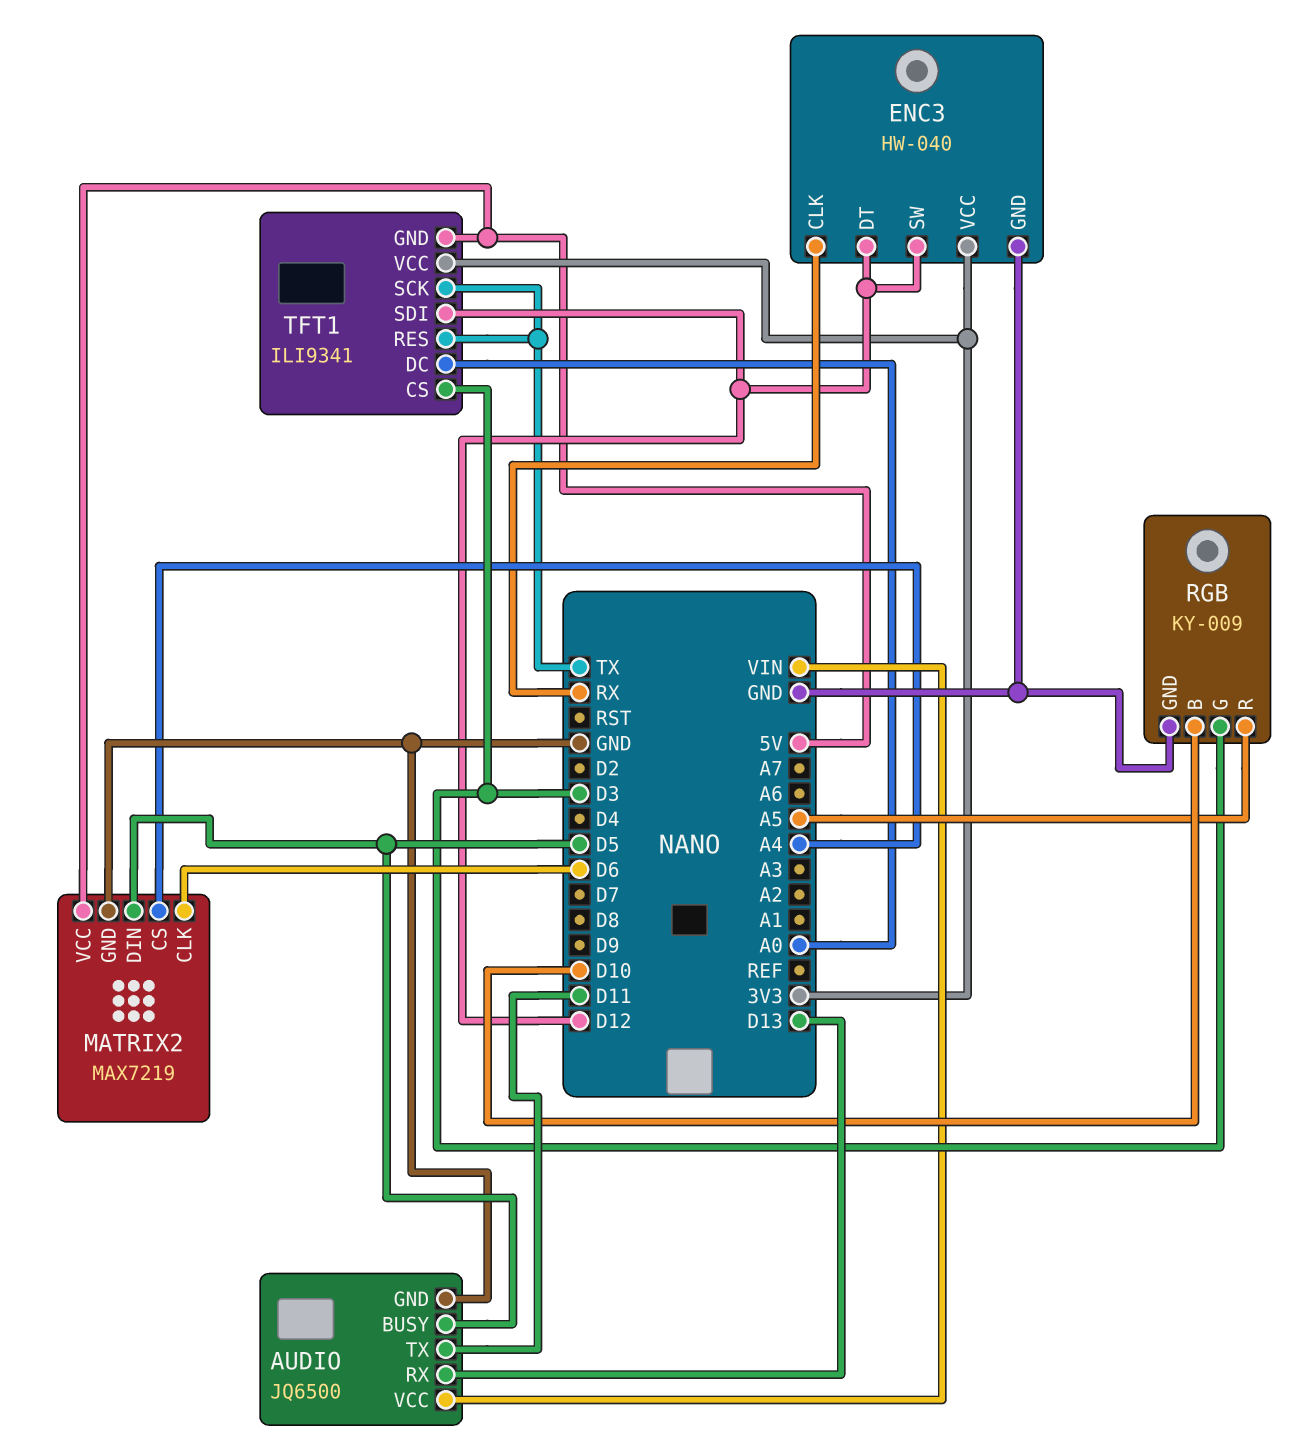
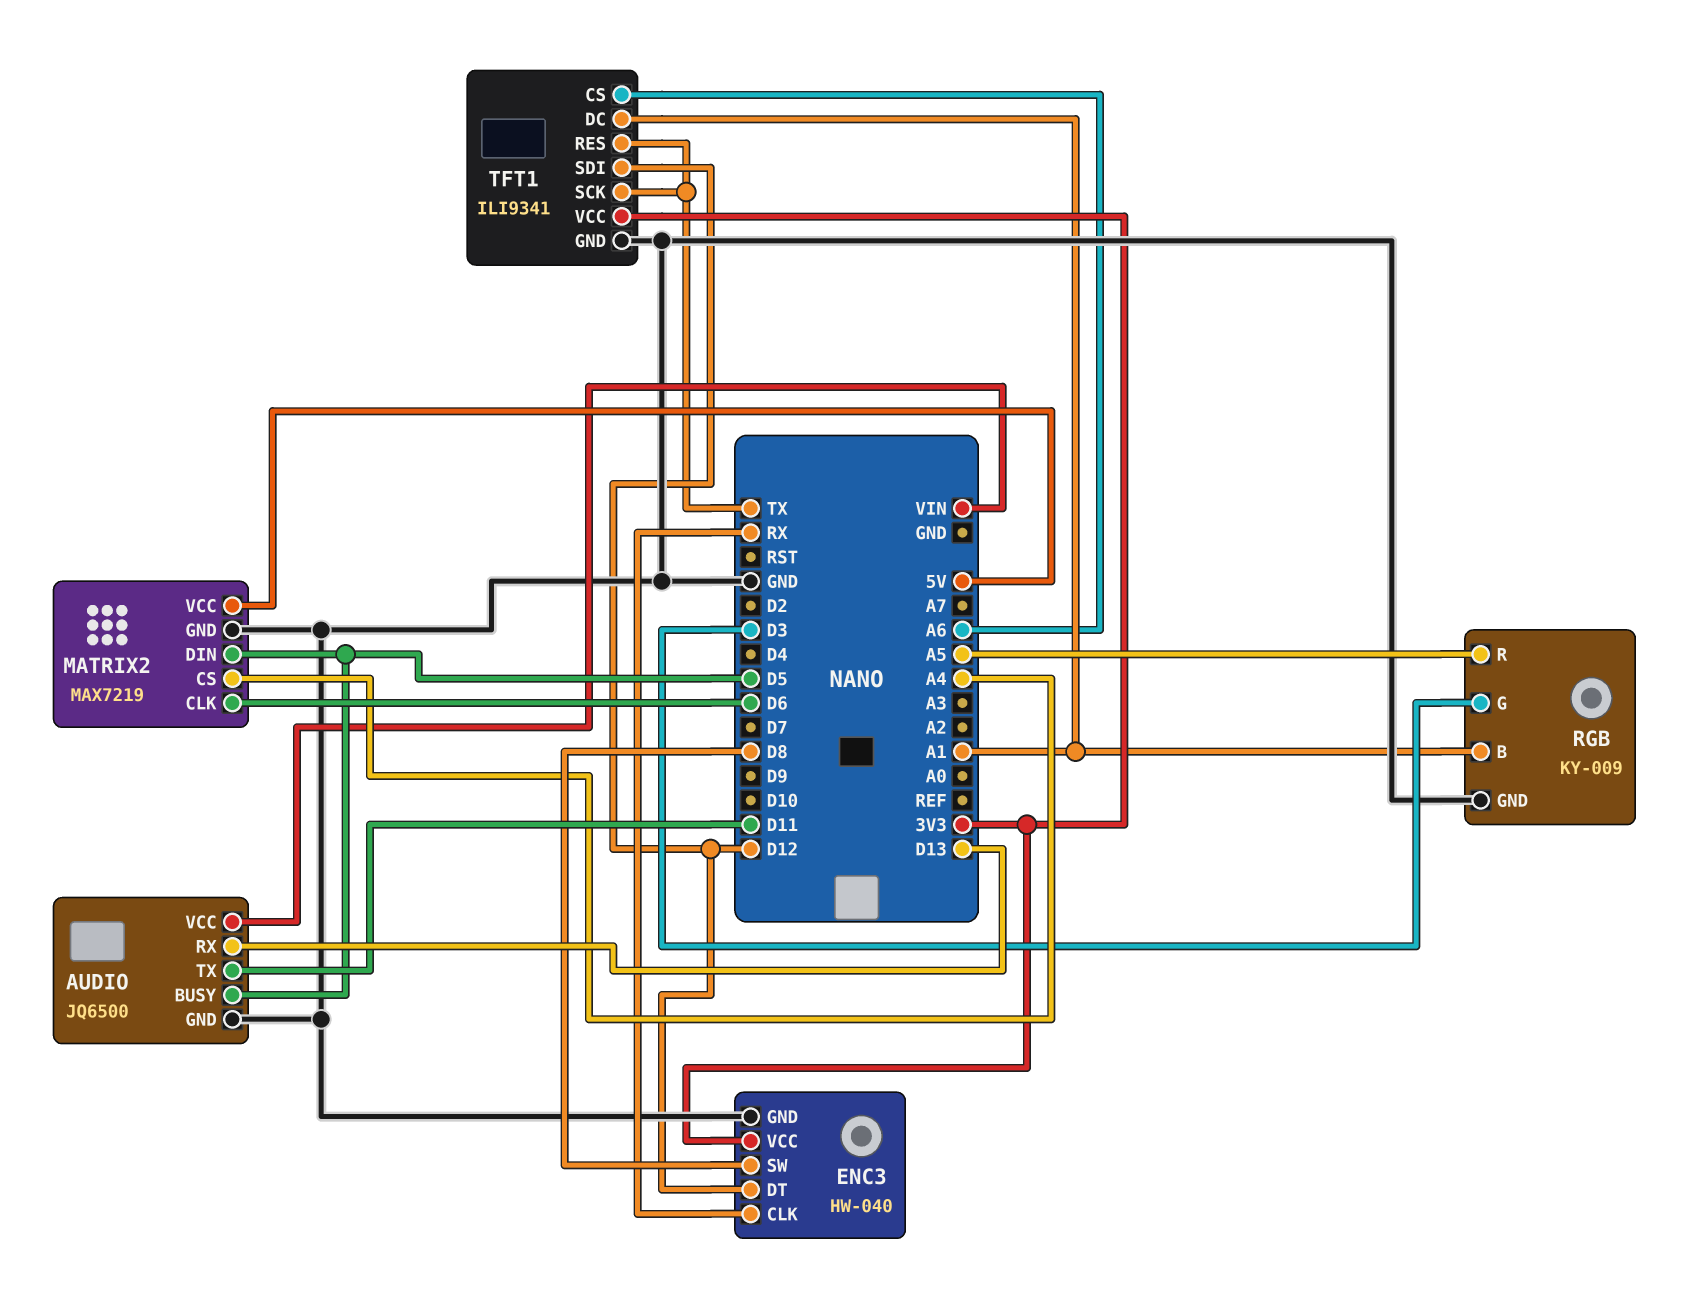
ENC3 pin SW: D12 -> D8
RGB pin B: D10 -> A1
TFT1 pin CS: D3 -> A6
TFT1 pin DC: A0 -> A1
TFT1 pin GND: 5V -> GND

